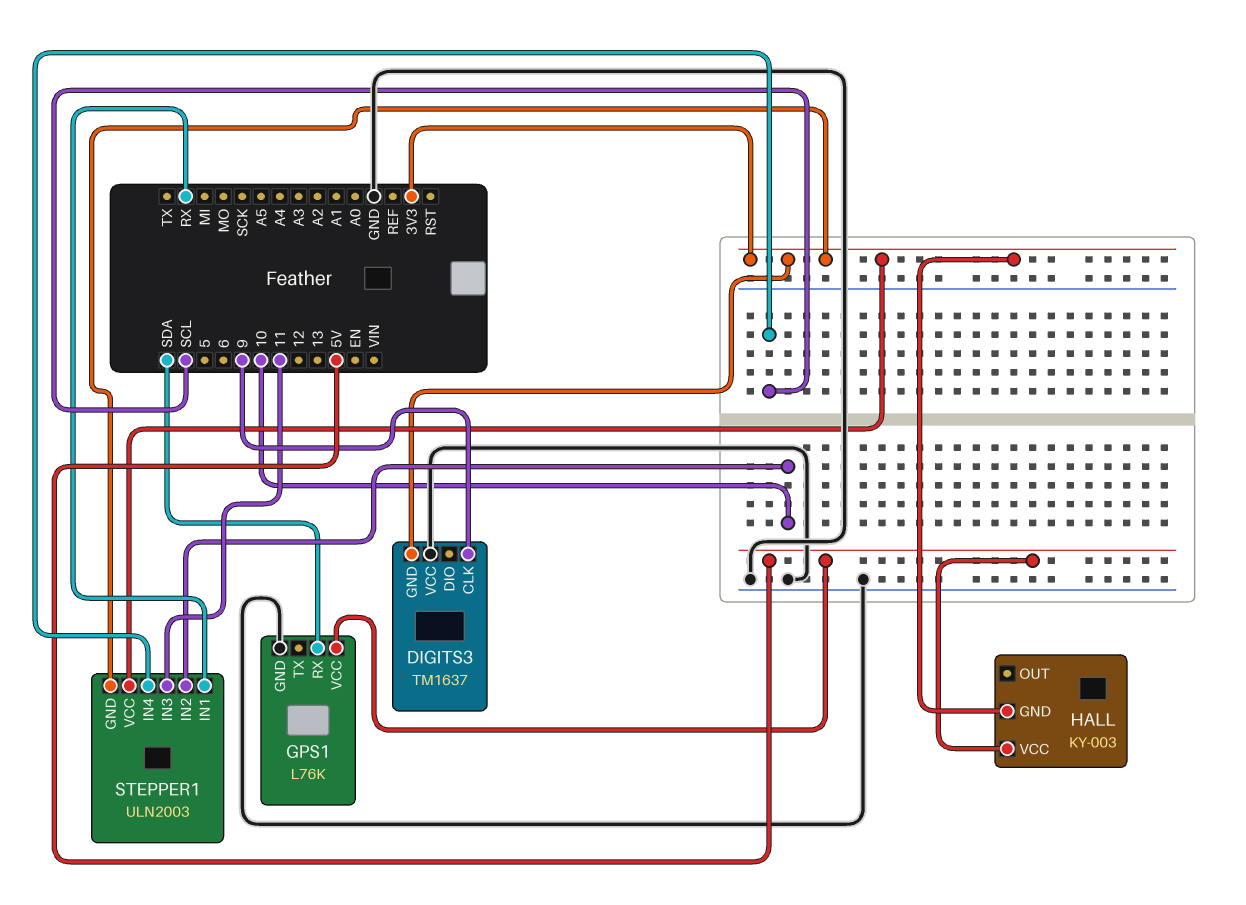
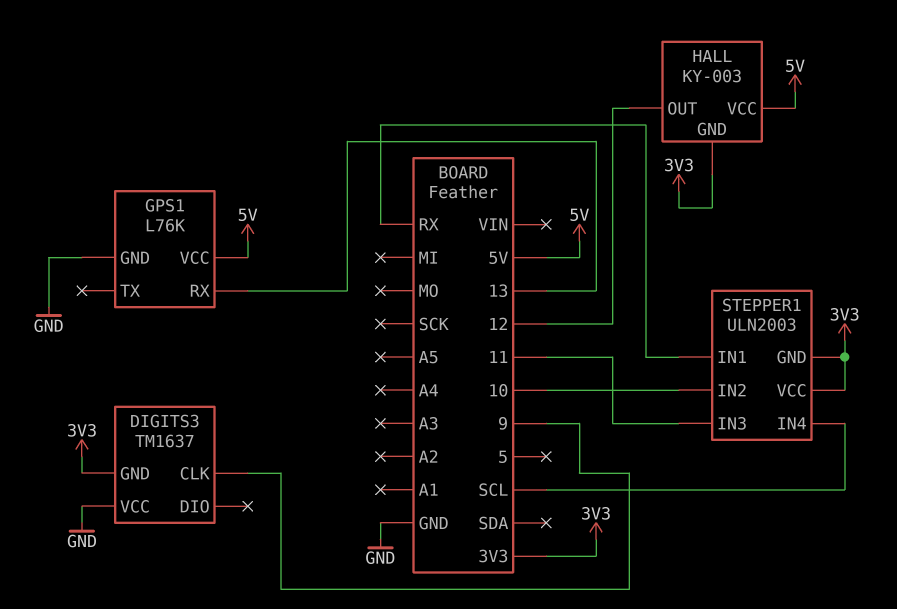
GPS1 pin RX: SDA -> 13
HALL pin OUT: none -> 12

